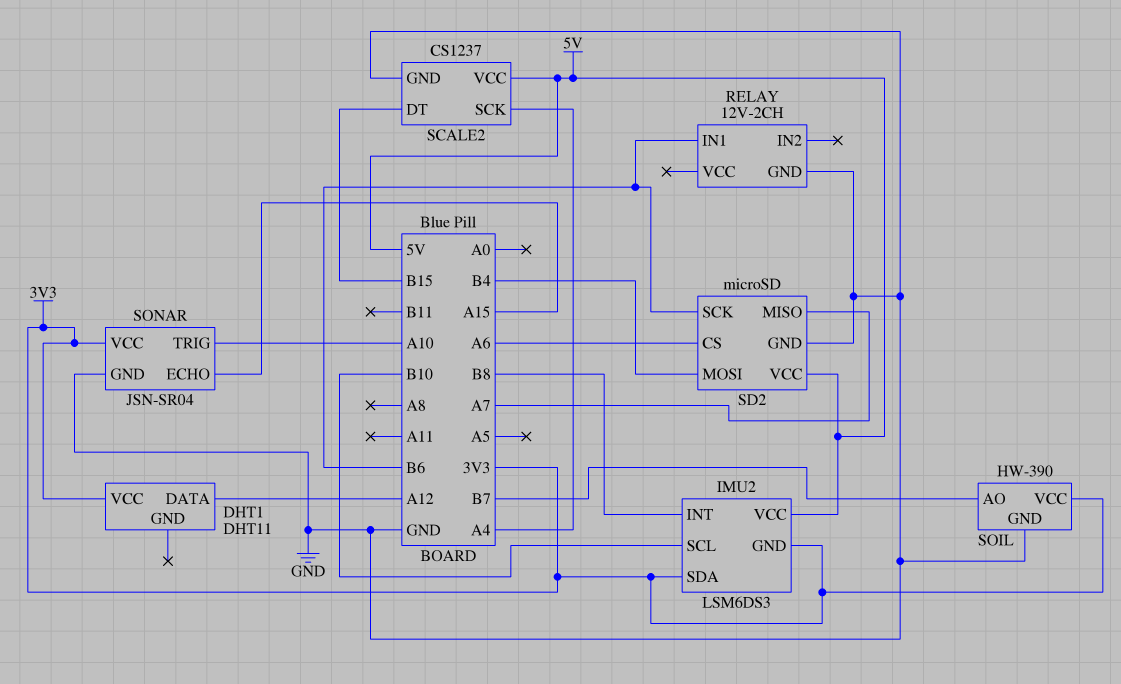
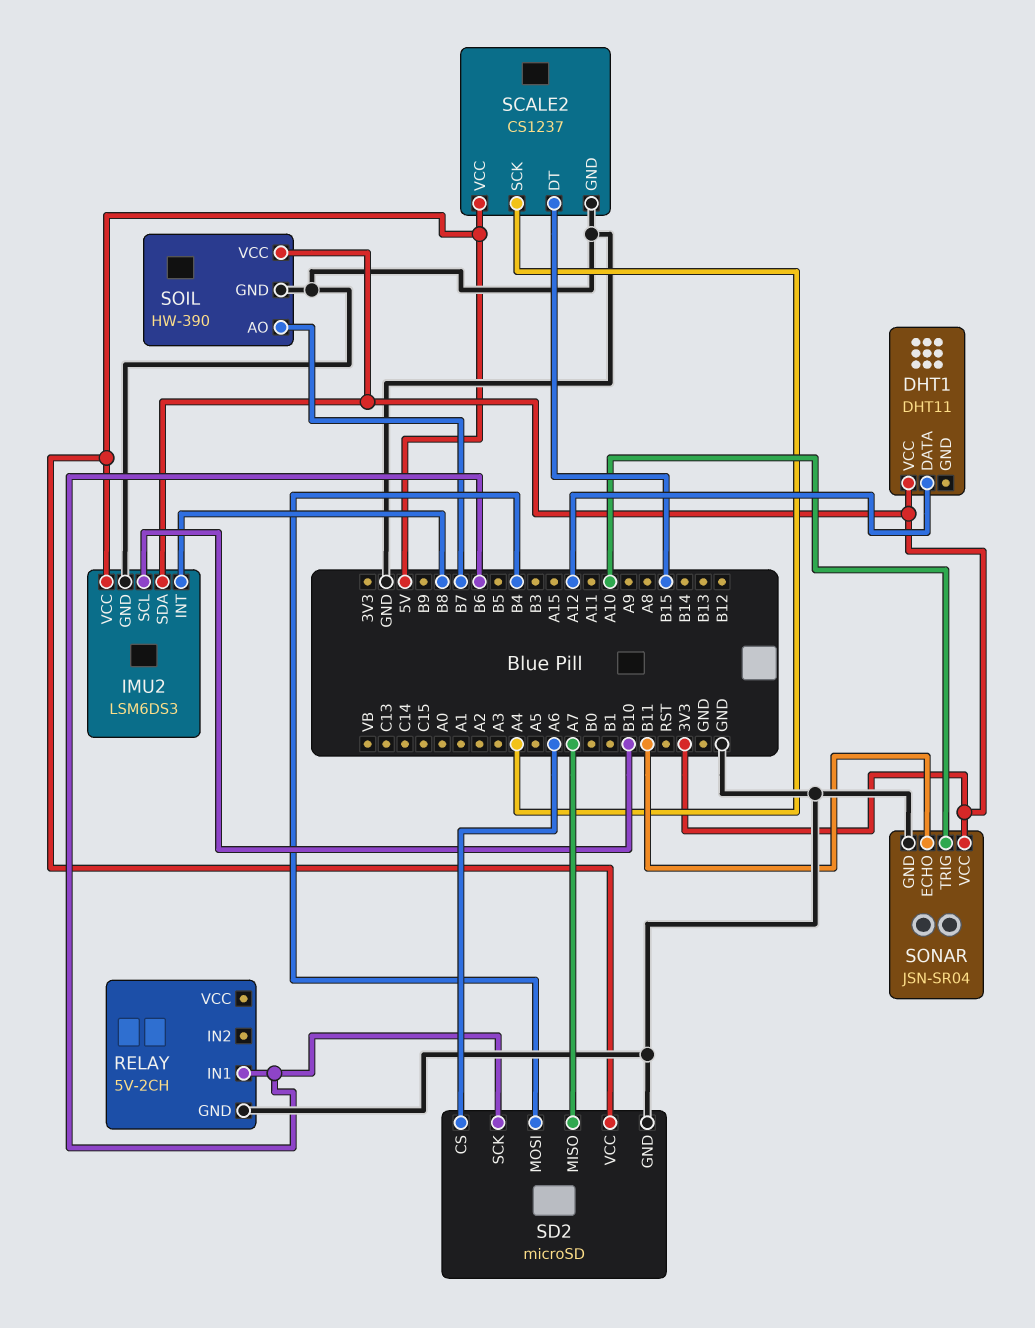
IMU2 pin GND: 3V3 -> GND
RELAY: 12V-2CH -> 5V-2CH
SONAR pin ECHO: A15 -> B11

